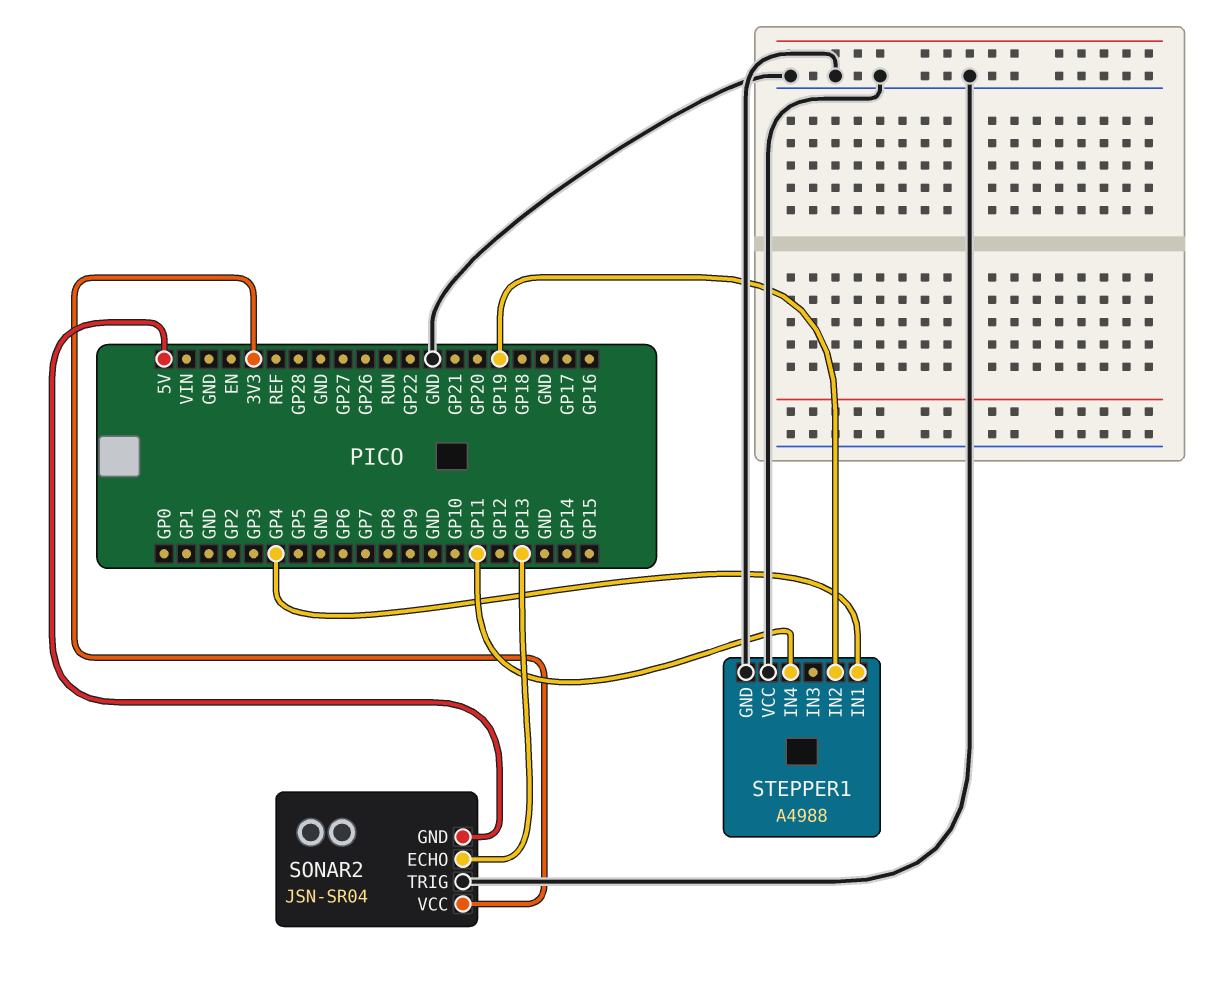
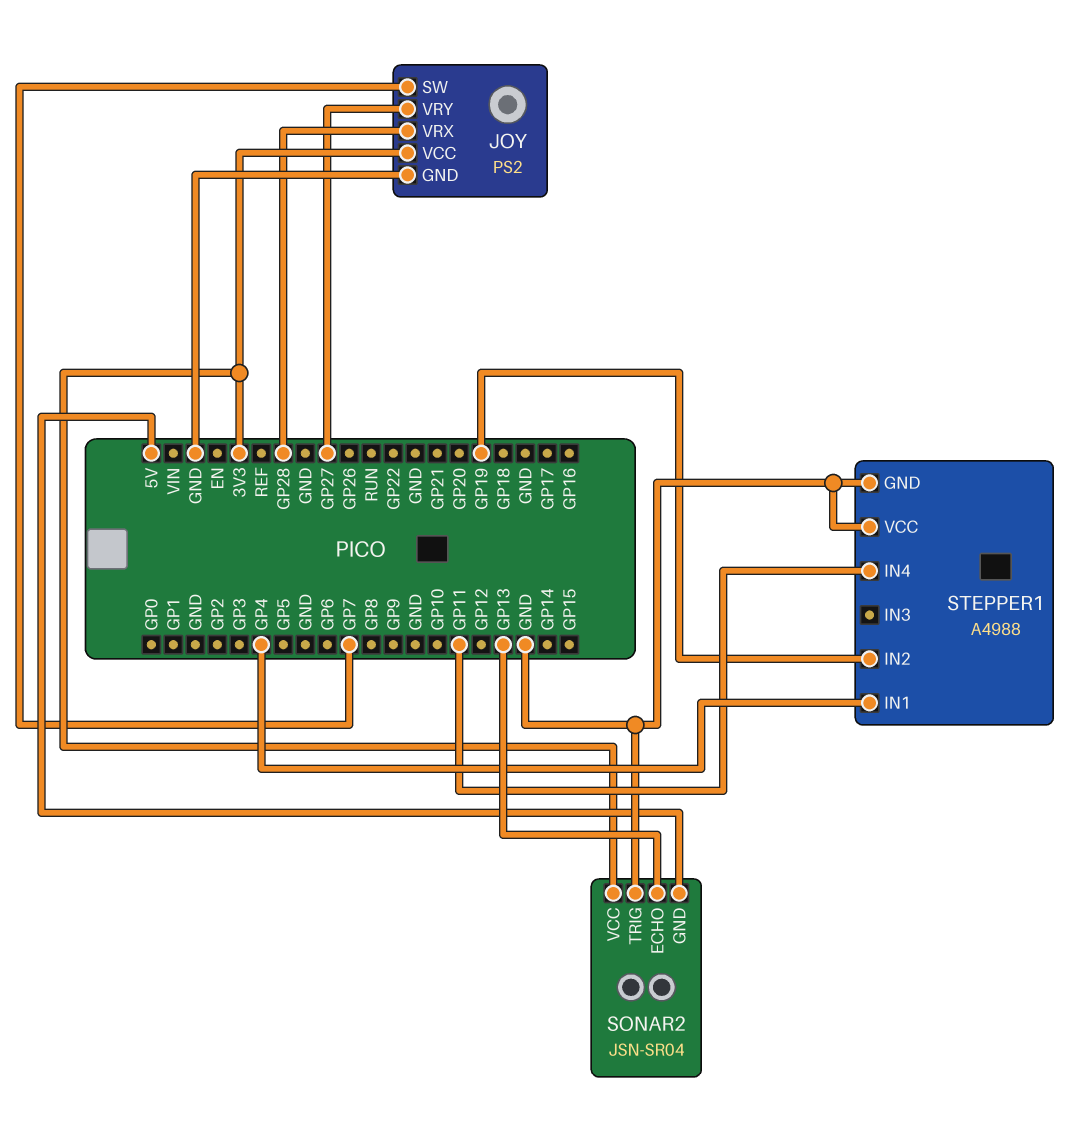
JOY: none -> PS2
JOY pin GND: none -> GND
JOY pin SW: none -> GP7
JOY pin VCC: none -> 3V3
JOY pin VRX: none -> GP28
JOY pin VRY: none -> GP27

